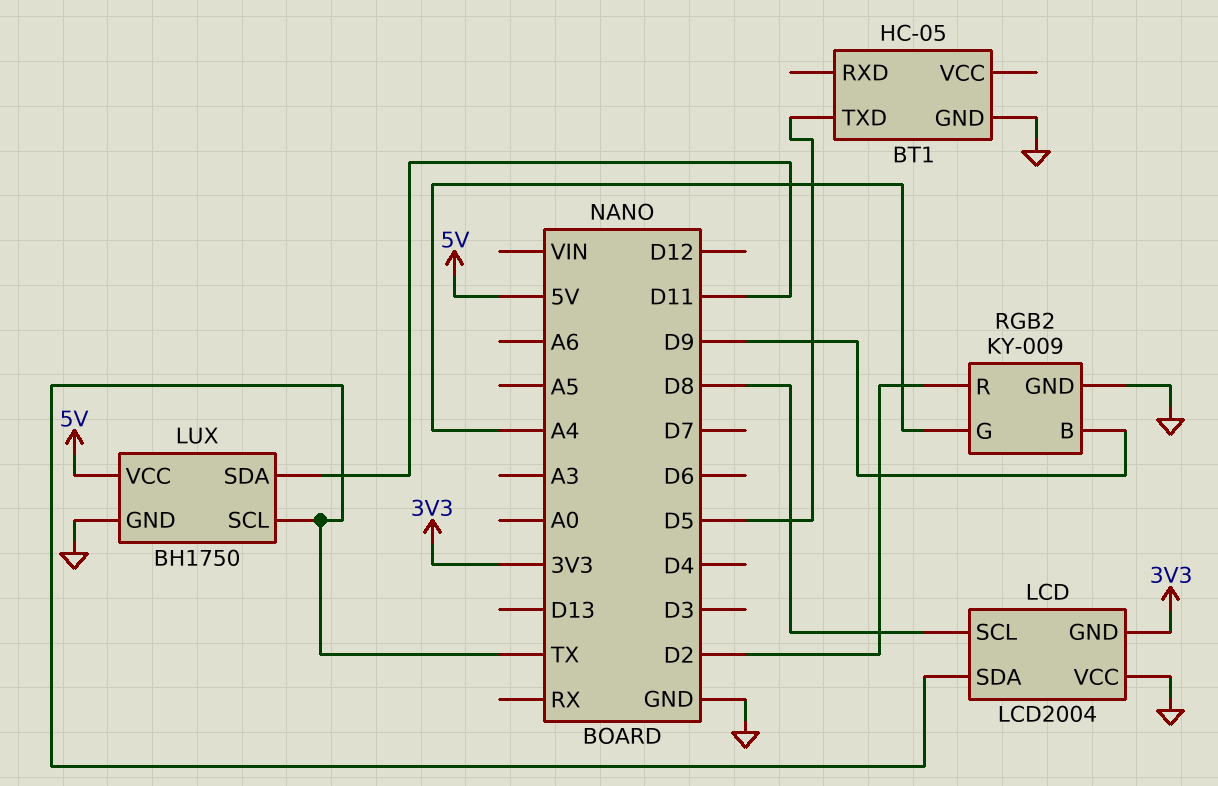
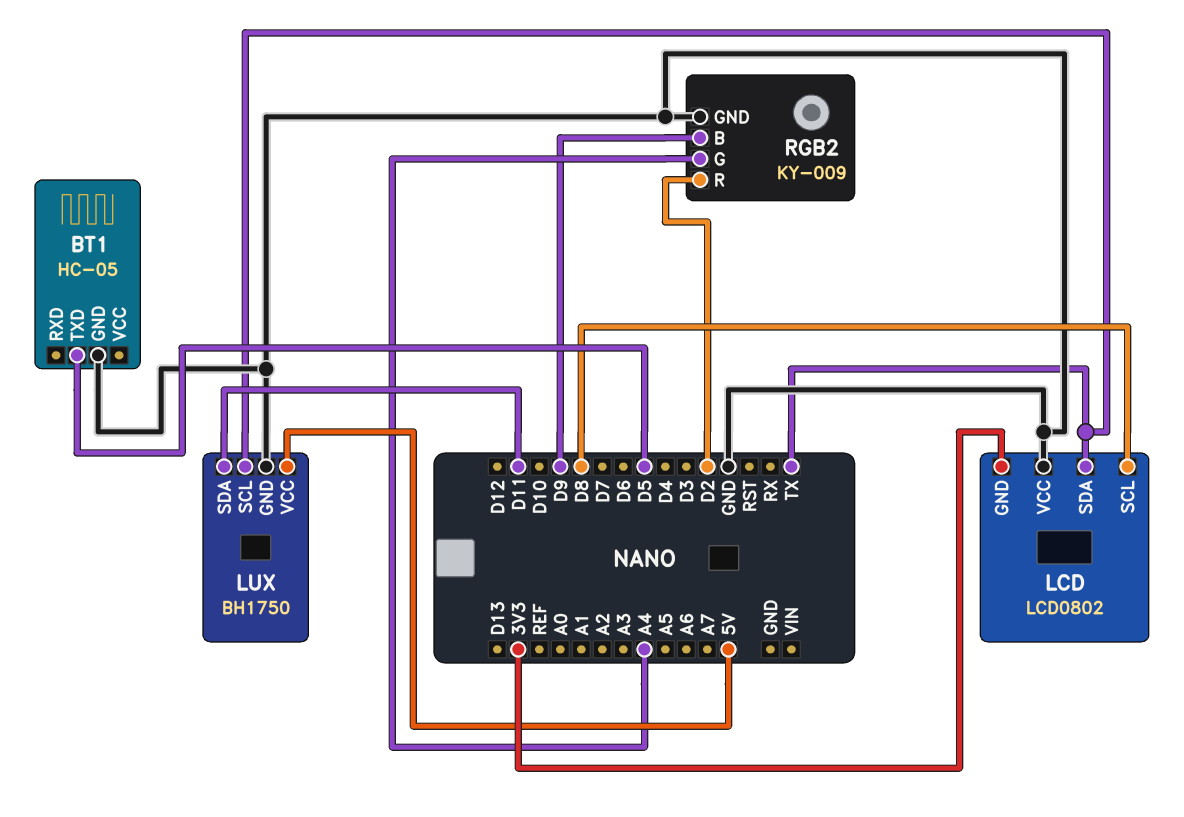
LCD: LCD2004 -> LCD0802

